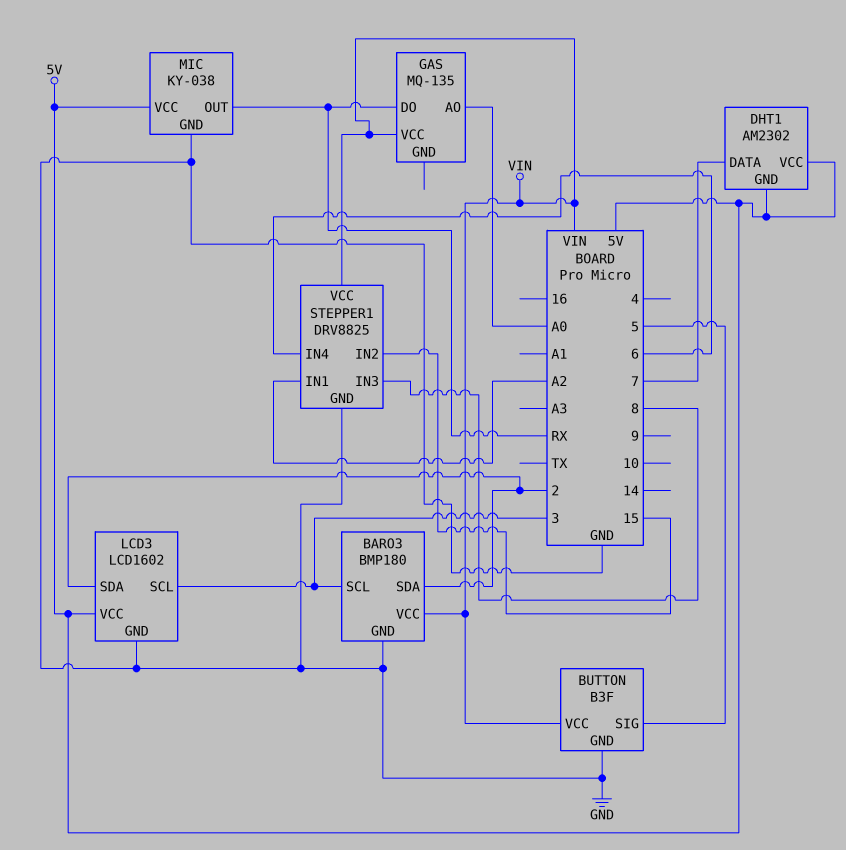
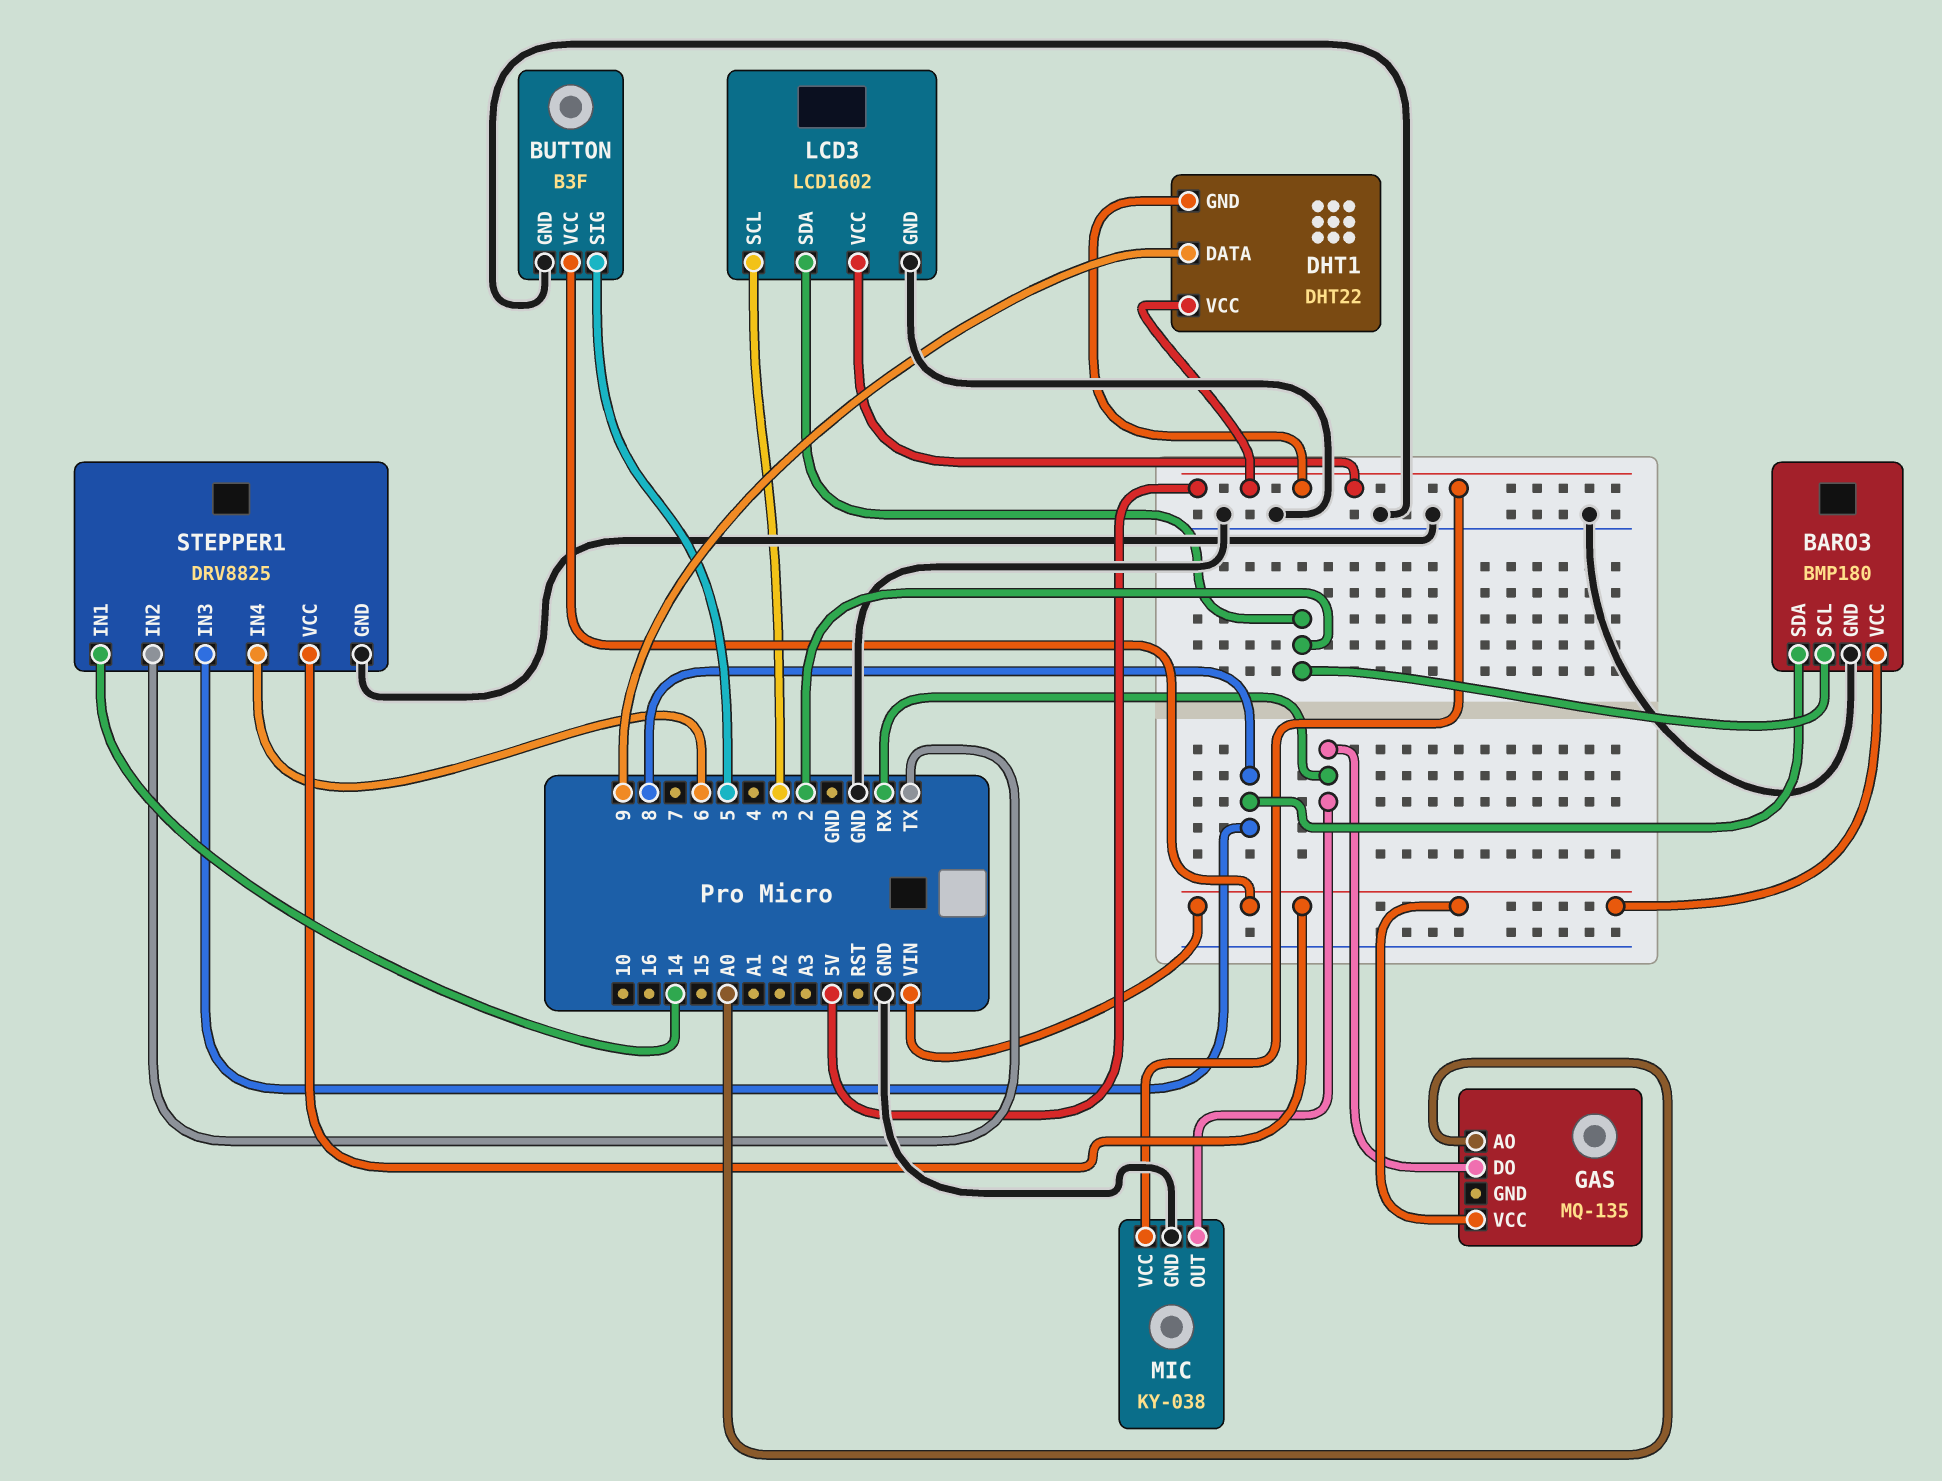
BARO3 pin SCL: 3 -> 2
BARO3 pin SDA: 2 -> 8
DHT1: AM2302 -> DHT22
DHT1 pin DATA: 7 -> 9
STEPPER1 pin IN1: A2 -> 14
STEPPER1 pin IN2: 15 -> TX

